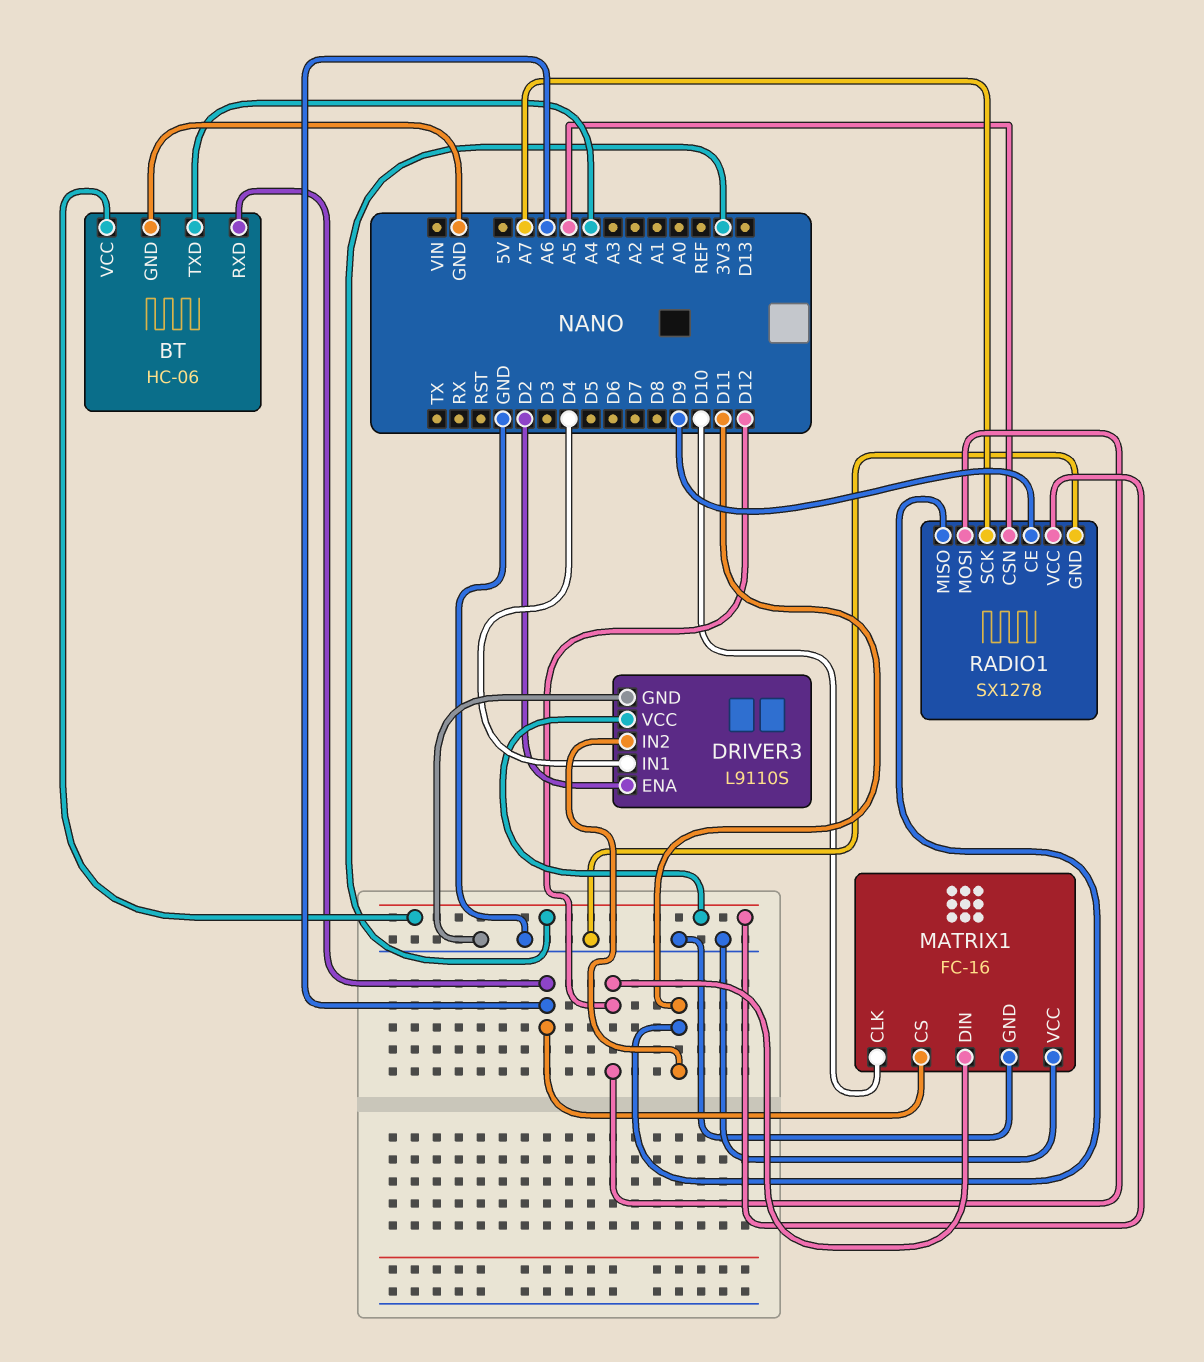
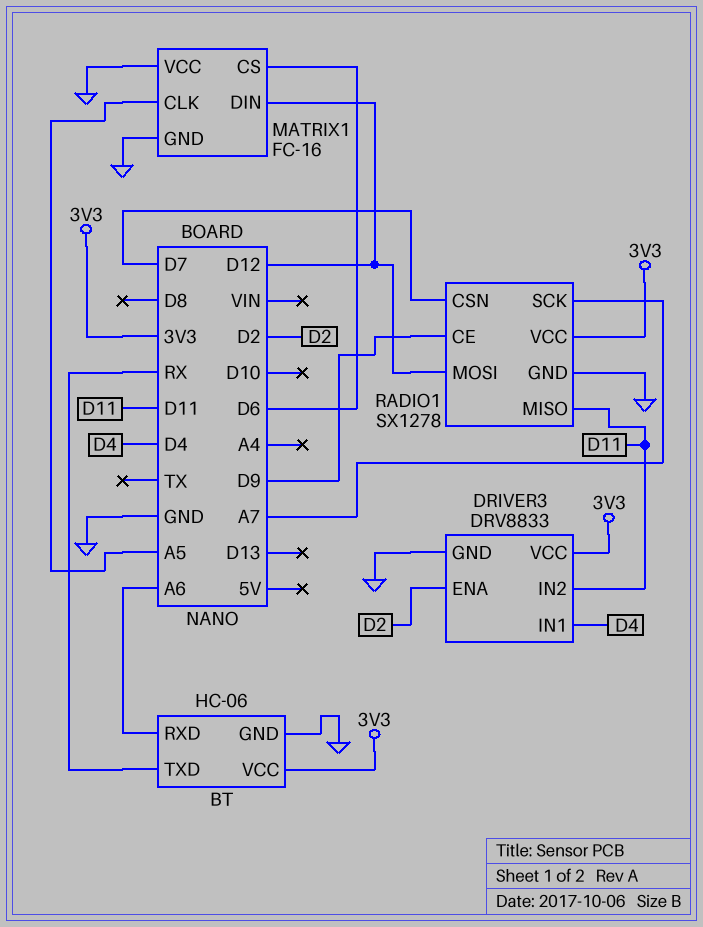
BT pin TXD: A4 -> RX
DRIVER3: L9110S -> DRV8833
MATRIX1 pin CLK: D10 -> A5
MATRIX1 pin CS: A6 -> D6
RADIO1 pin CSN: A5 -> D7

